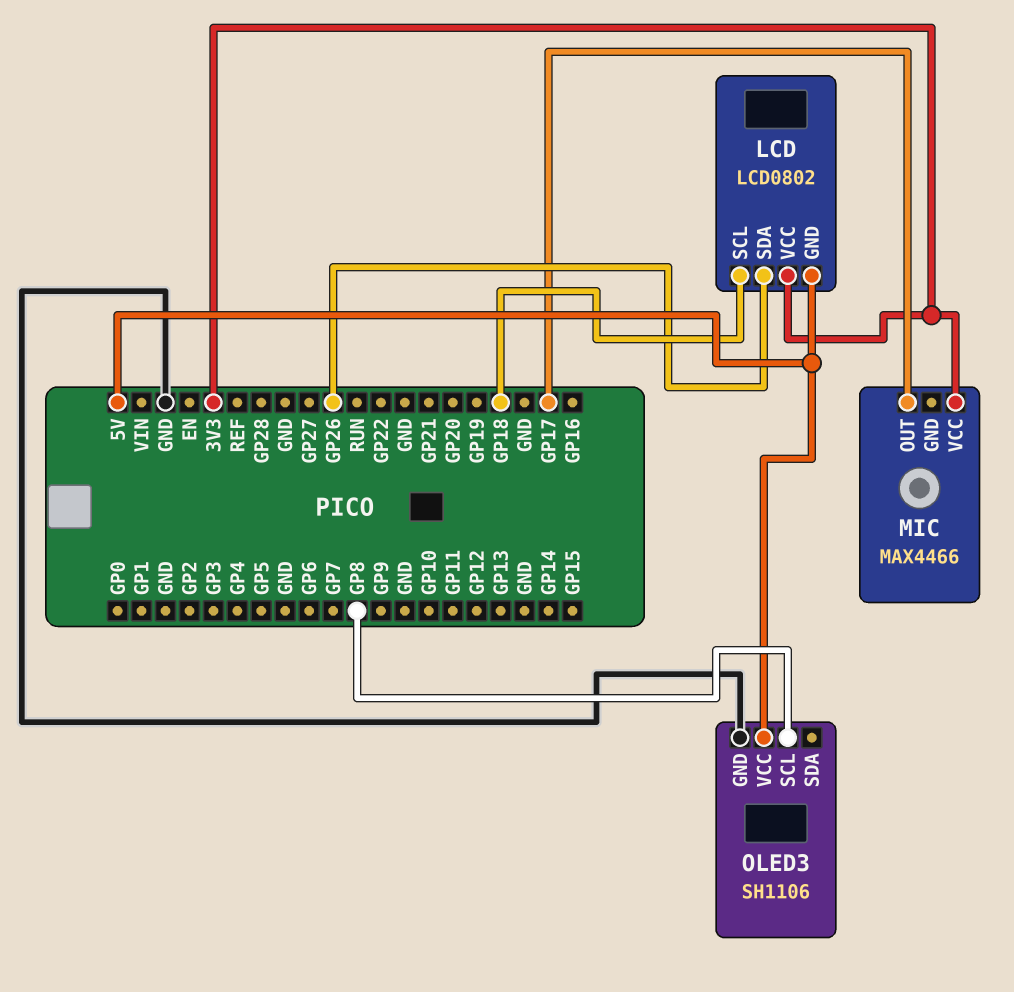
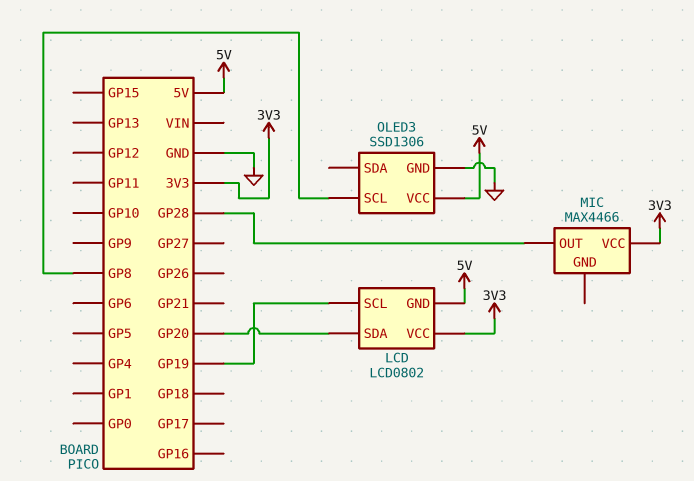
LCD pin SCL: GP18 -> GP19
LCD pin SDA: GP26 -> GP20
MIC pin OUT: GP17 -> GP28
OLED3: SH1106 -> SSD1306

